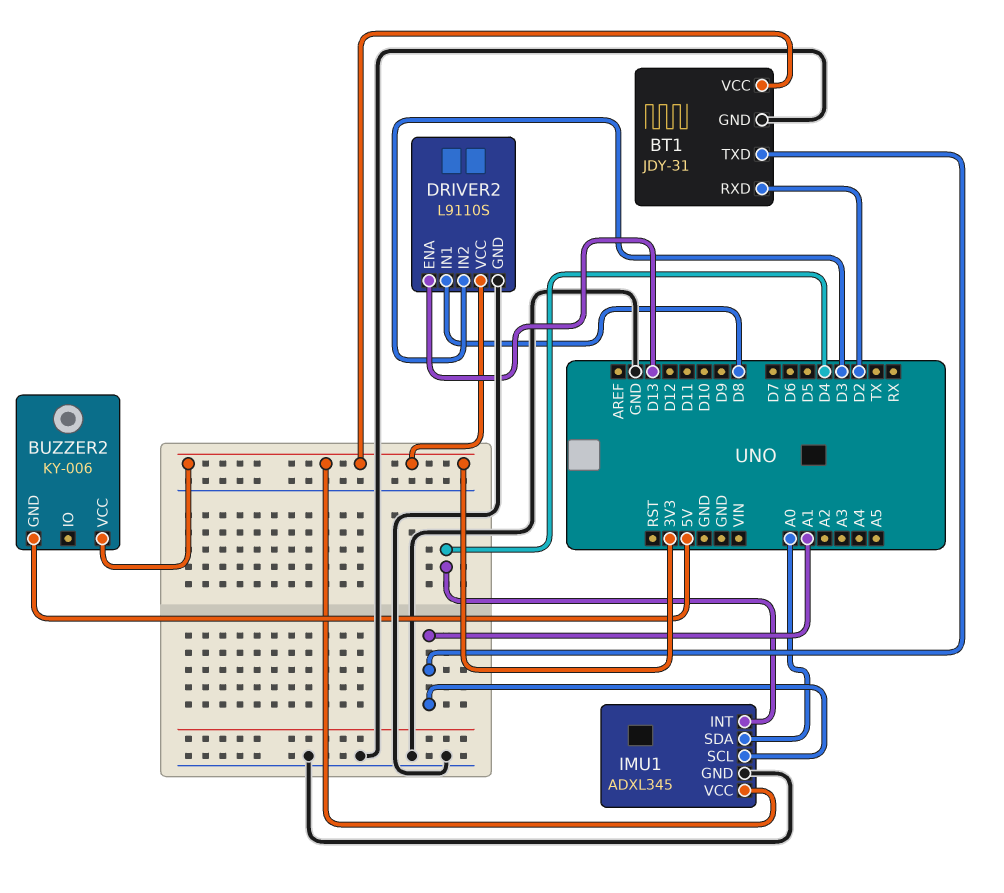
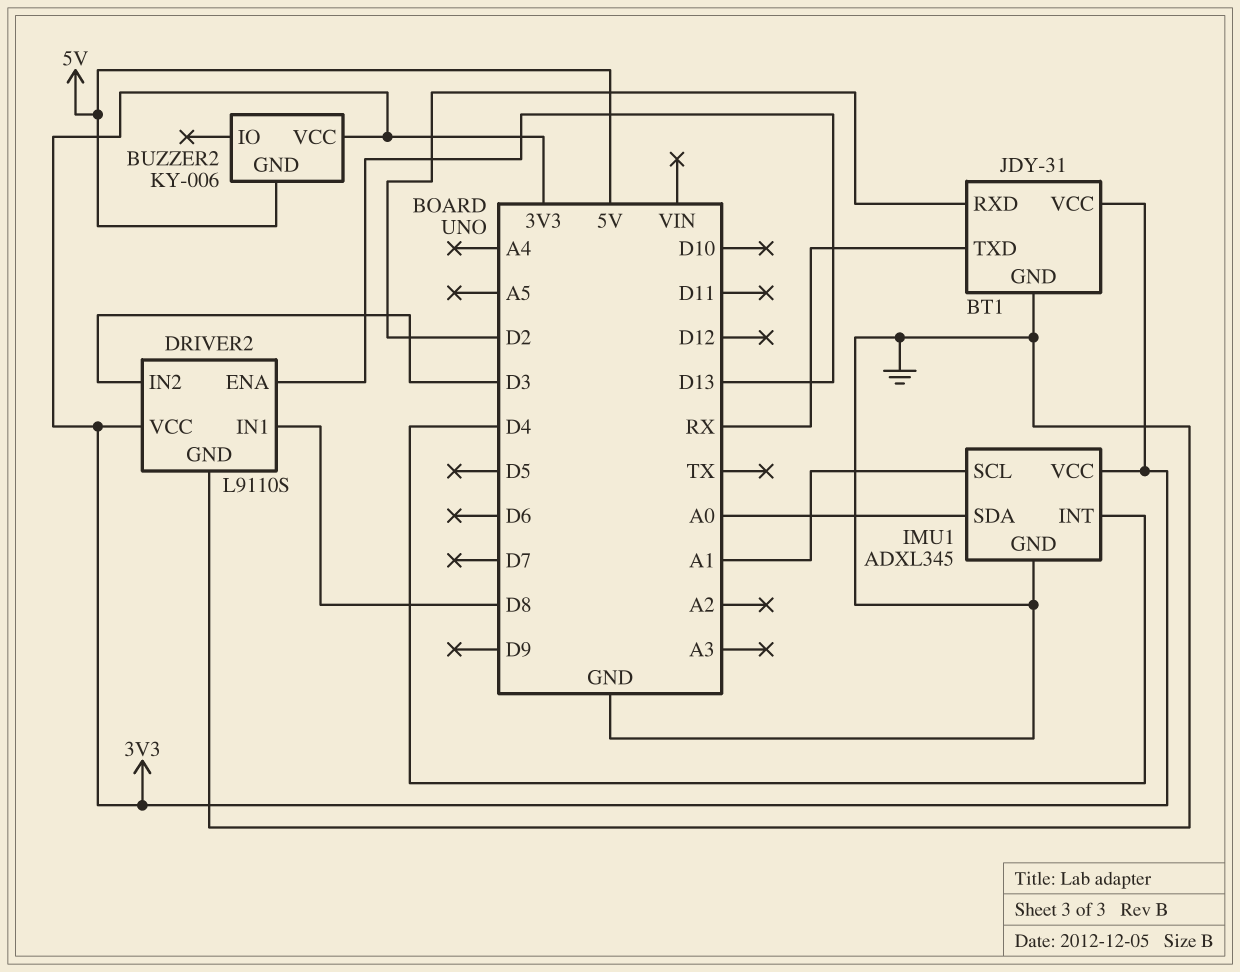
BT1 pin TXD: A1 -> RX

